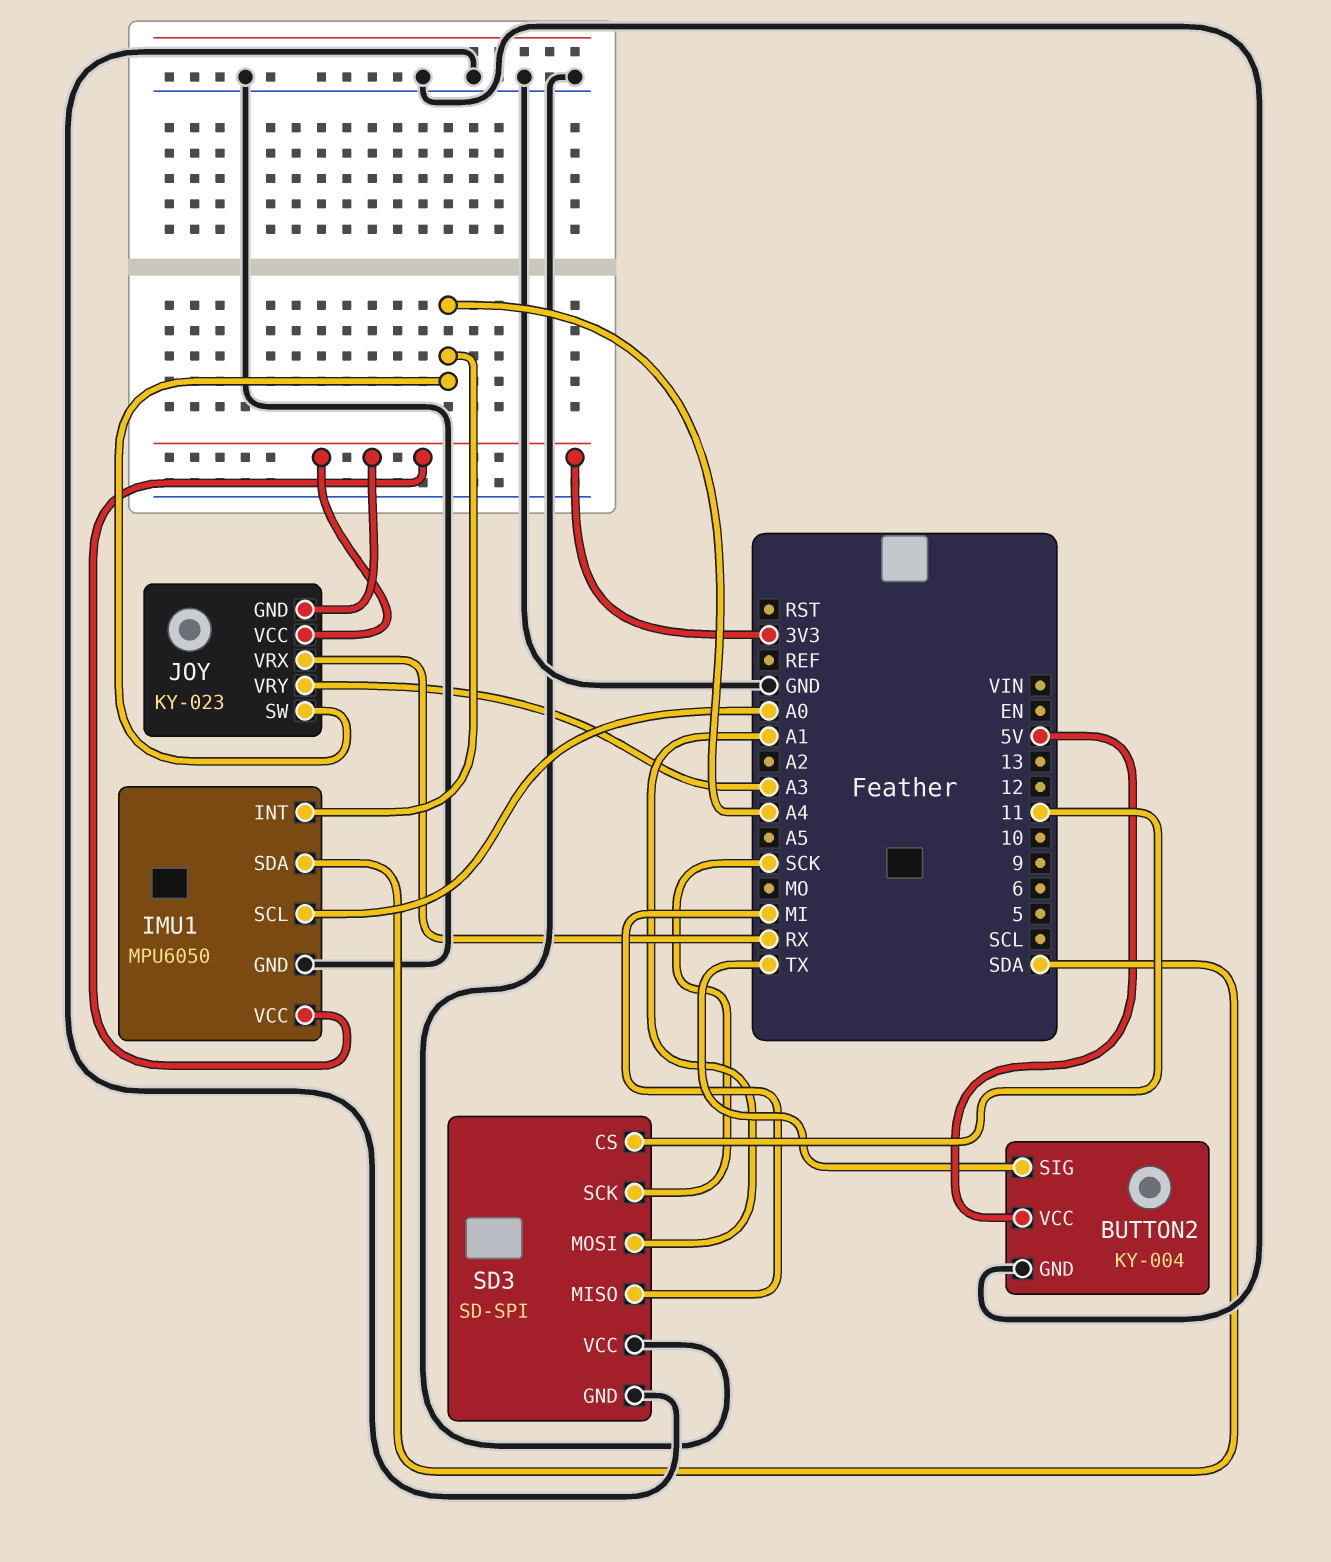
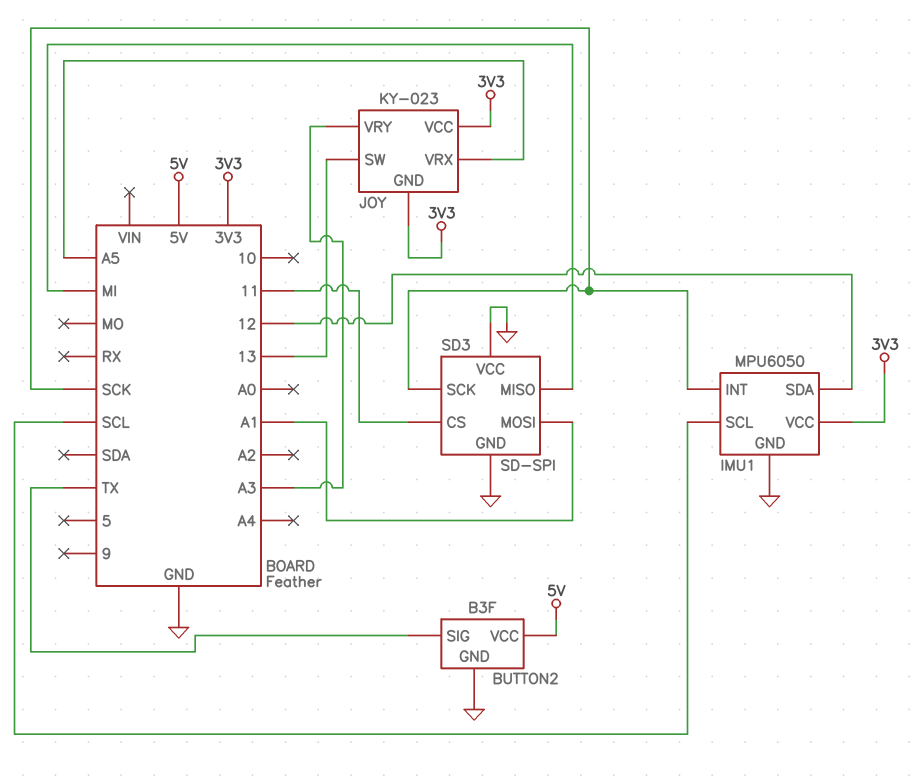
BUTTON2: KY-004 -> B3F
IMU1 pin INT: A4 -> SCK
IMU1 pin SCL: A0 -> SCL
IMU1 pin SDA: SDA -> 12
JOY pin SW: A4 -> 13
JOY pin VRX: RX -> A5

